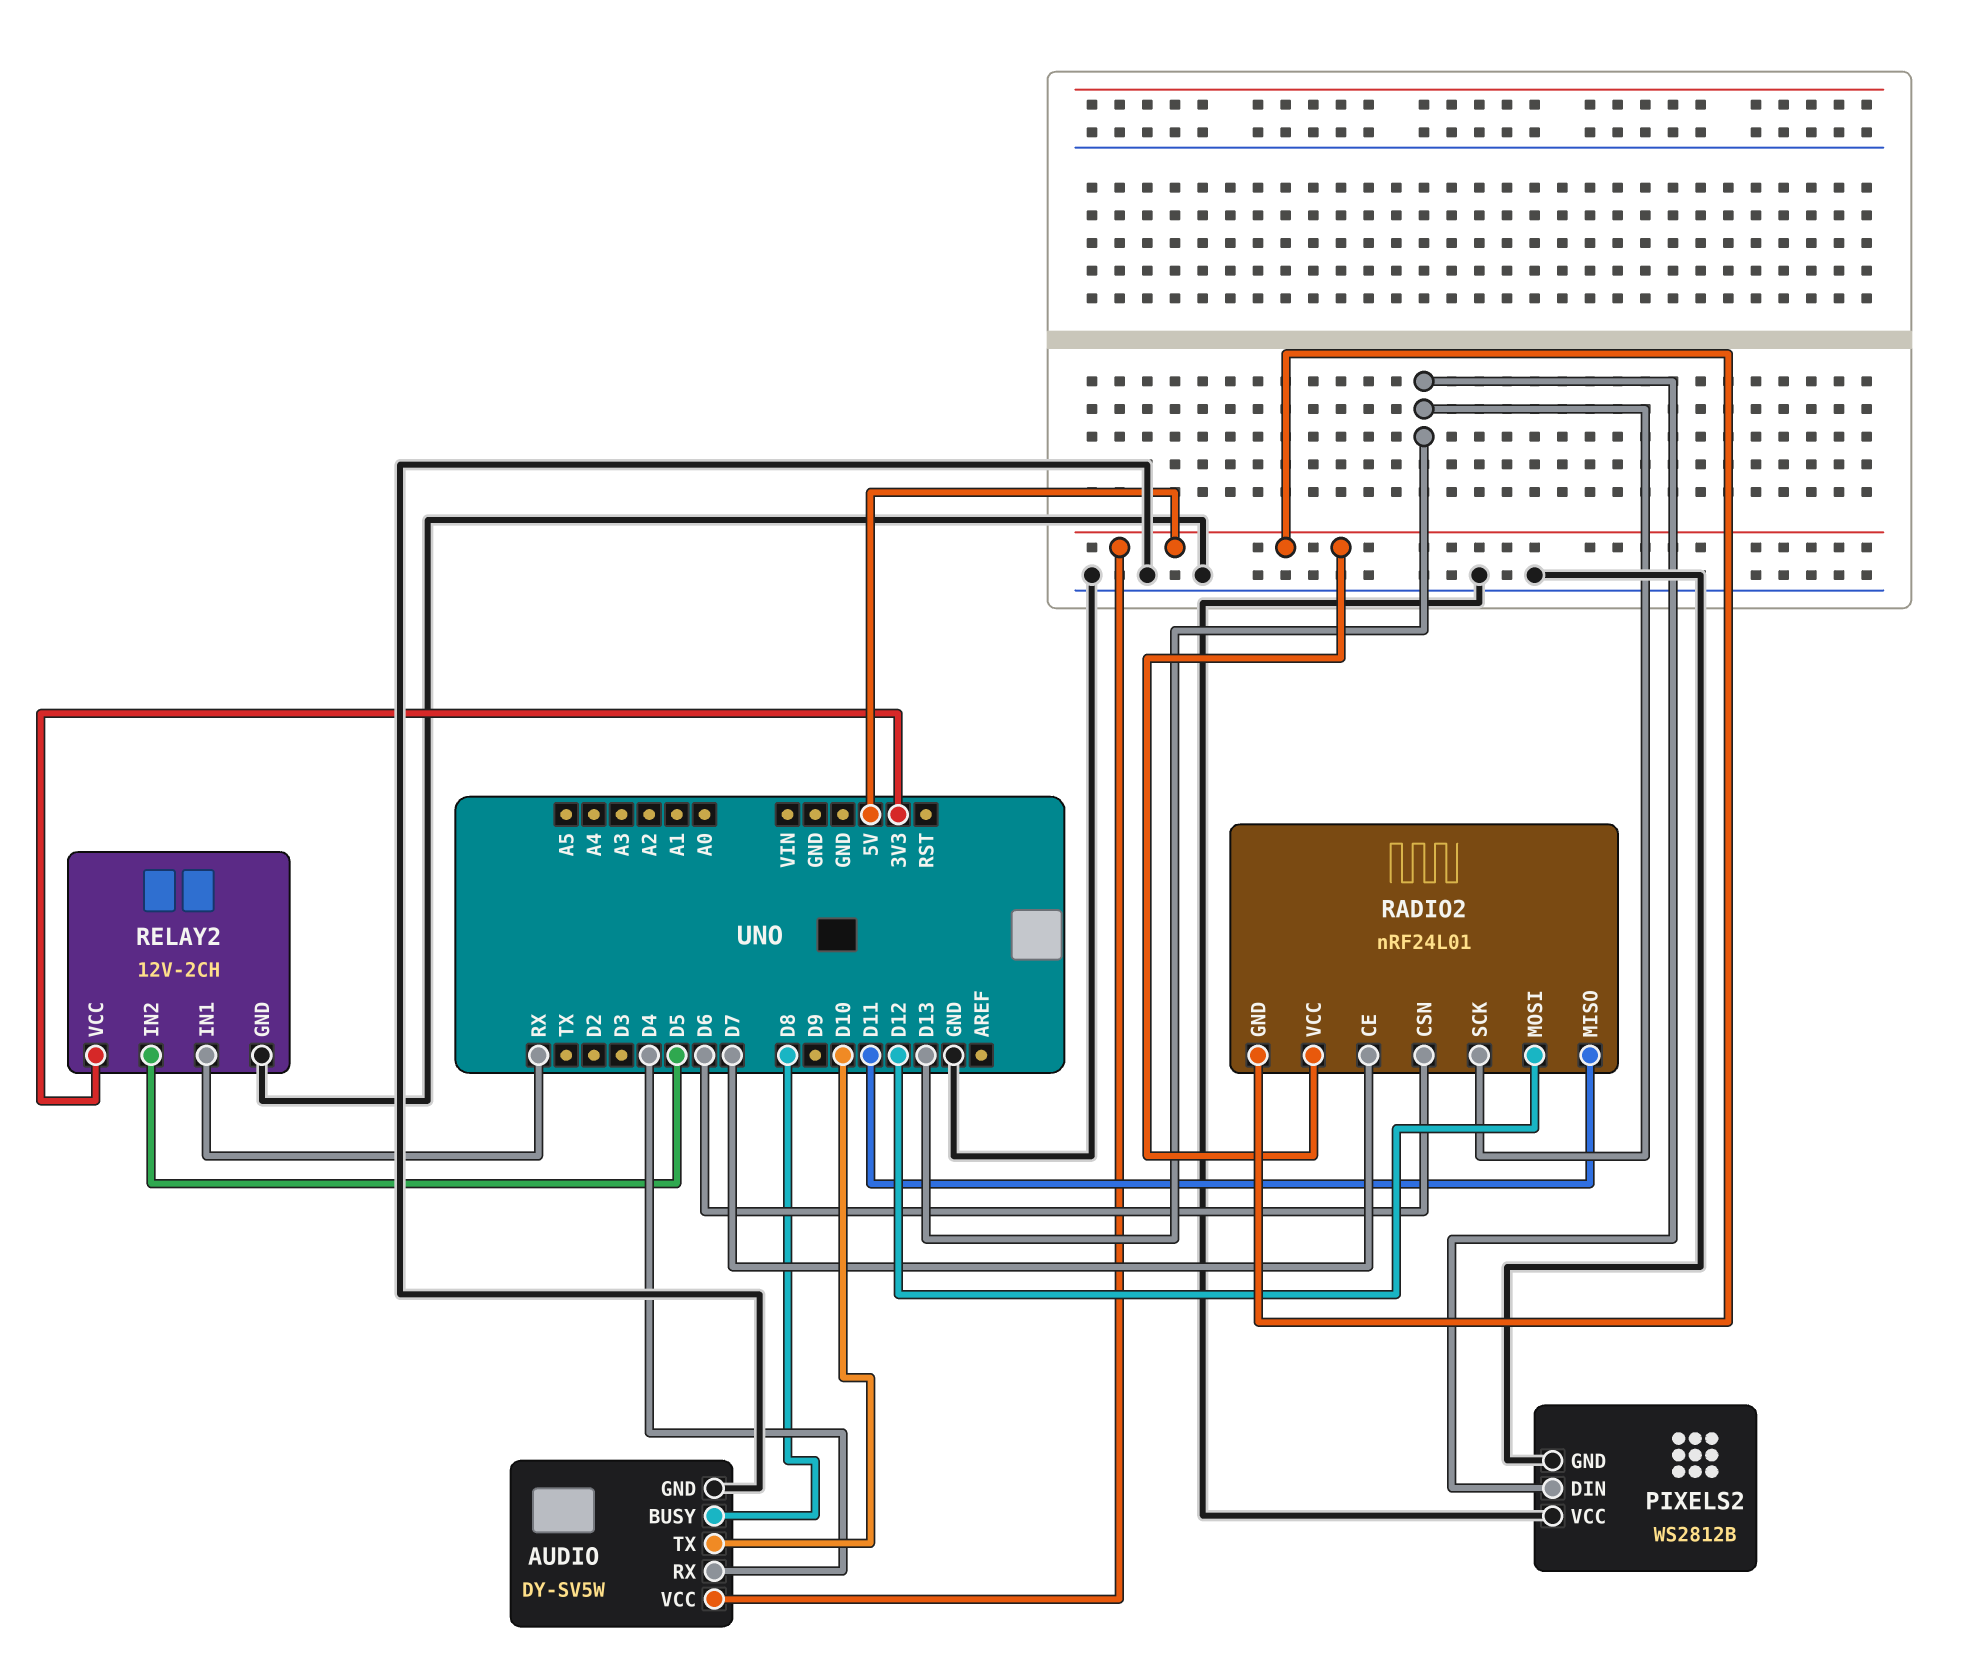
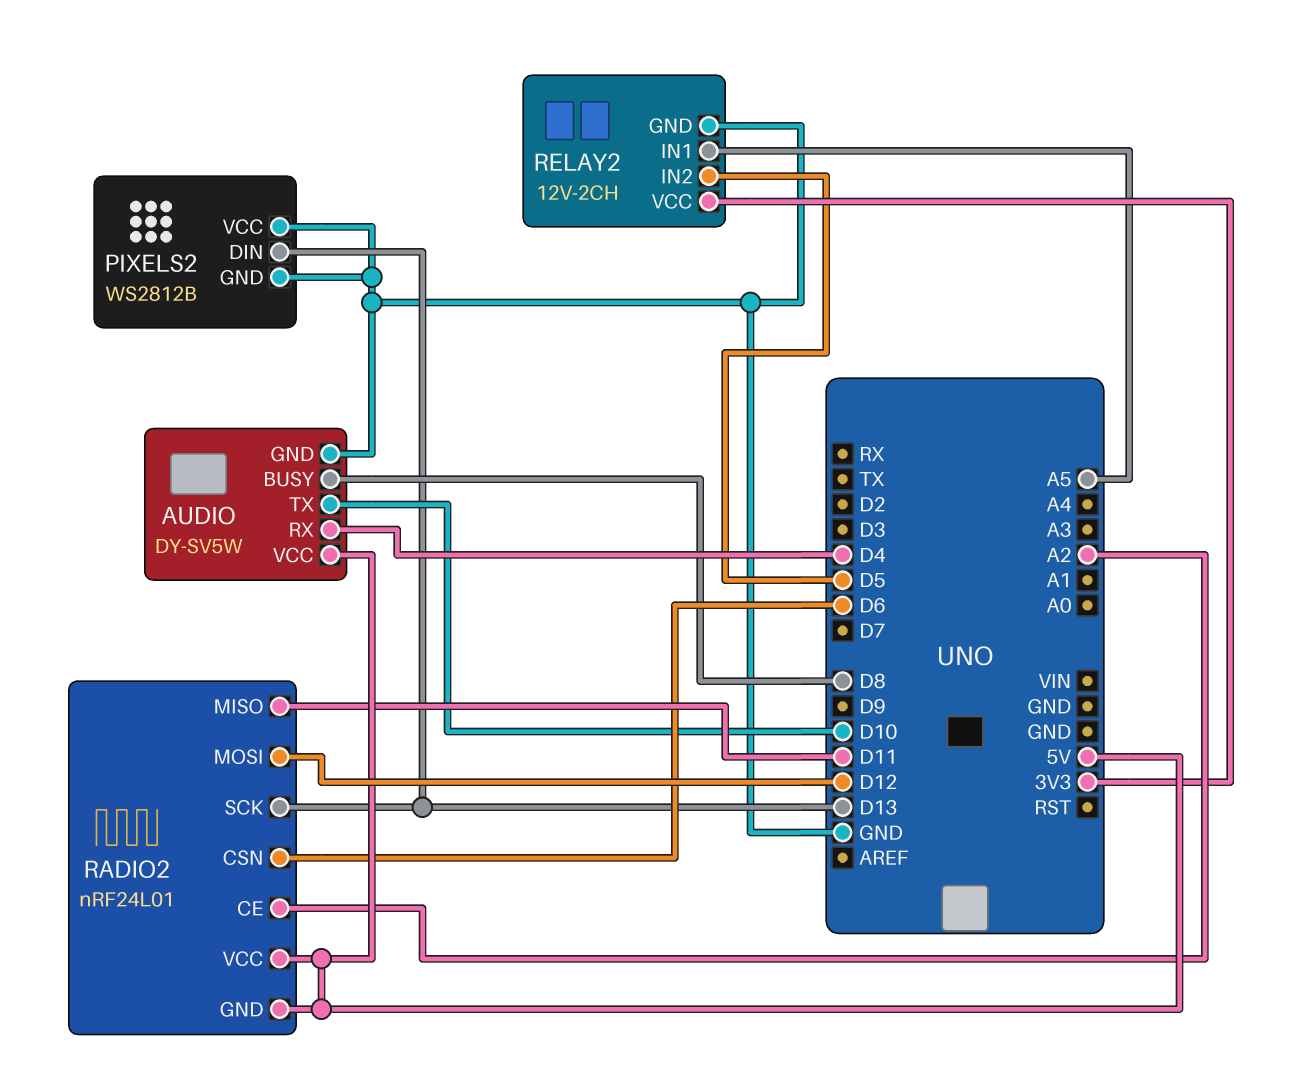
RADIO2 pin CE: D7 -> A2
RELAY2 pin IN1: RX -> A5

